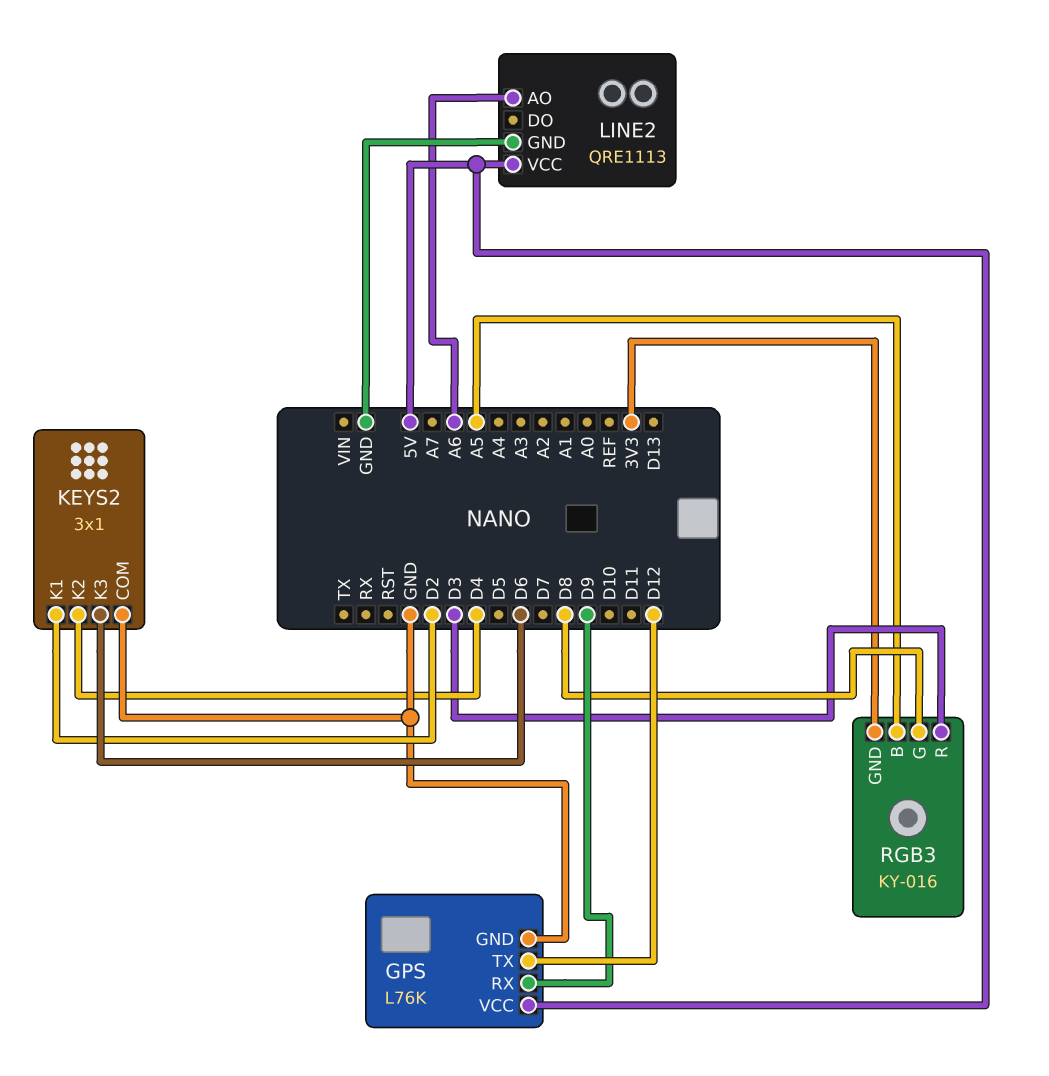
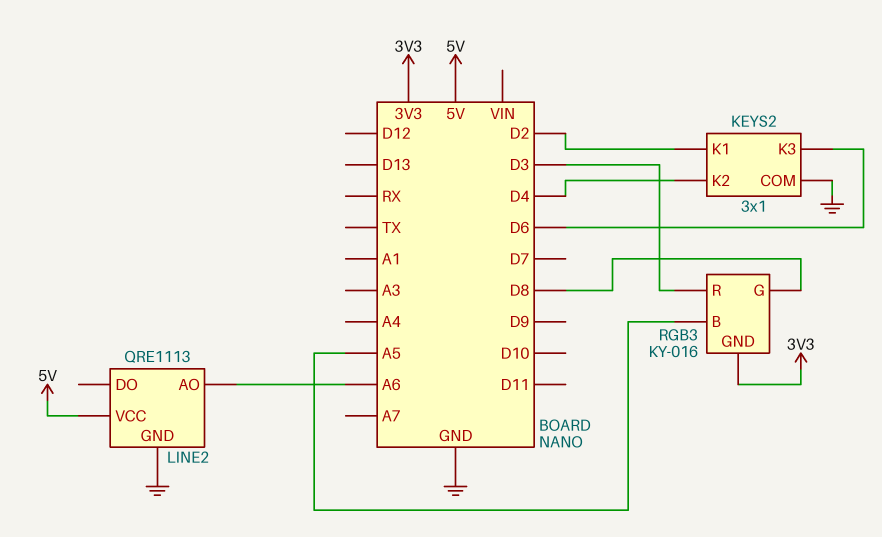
GPS: L76K -> none
GPS pin GND: GND -> none
GPS pin RX: D9 -> none
GPS pin TX: D12 -> none
GPS pin VCC: 5V -> none

